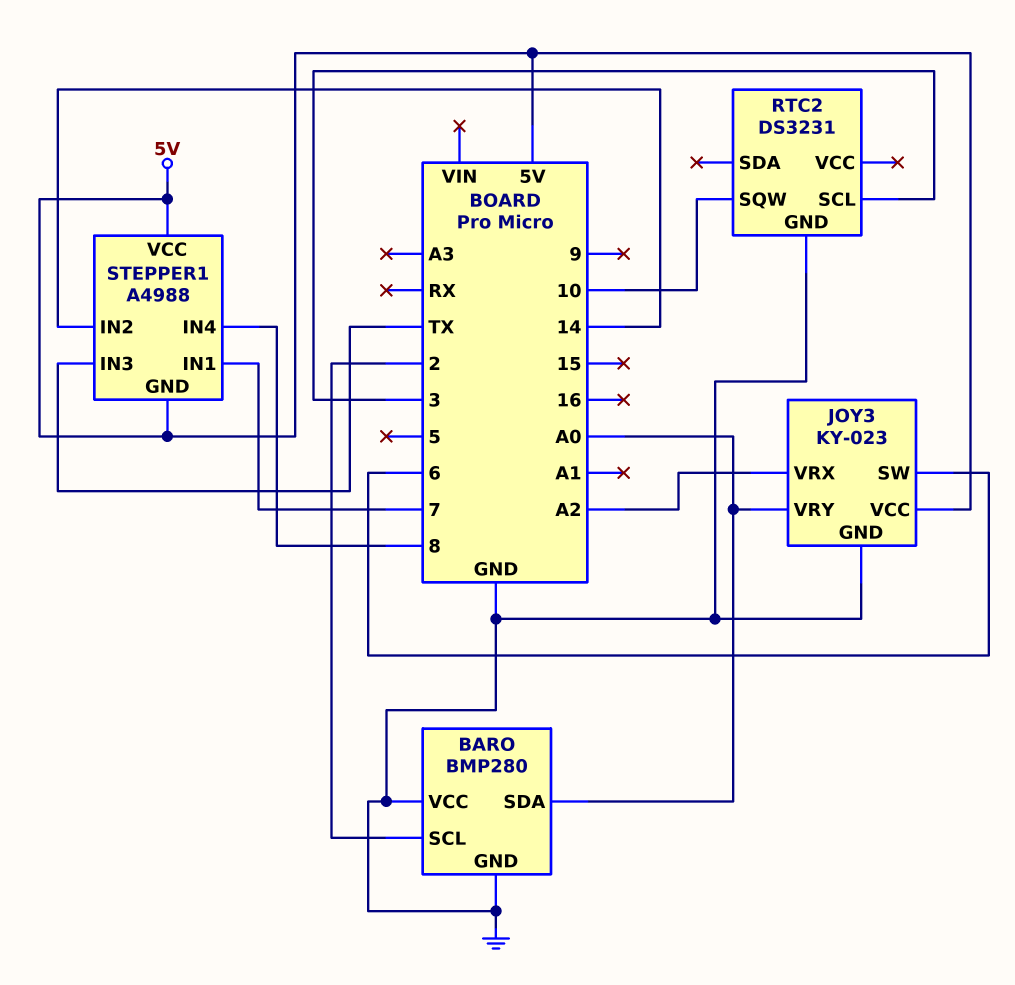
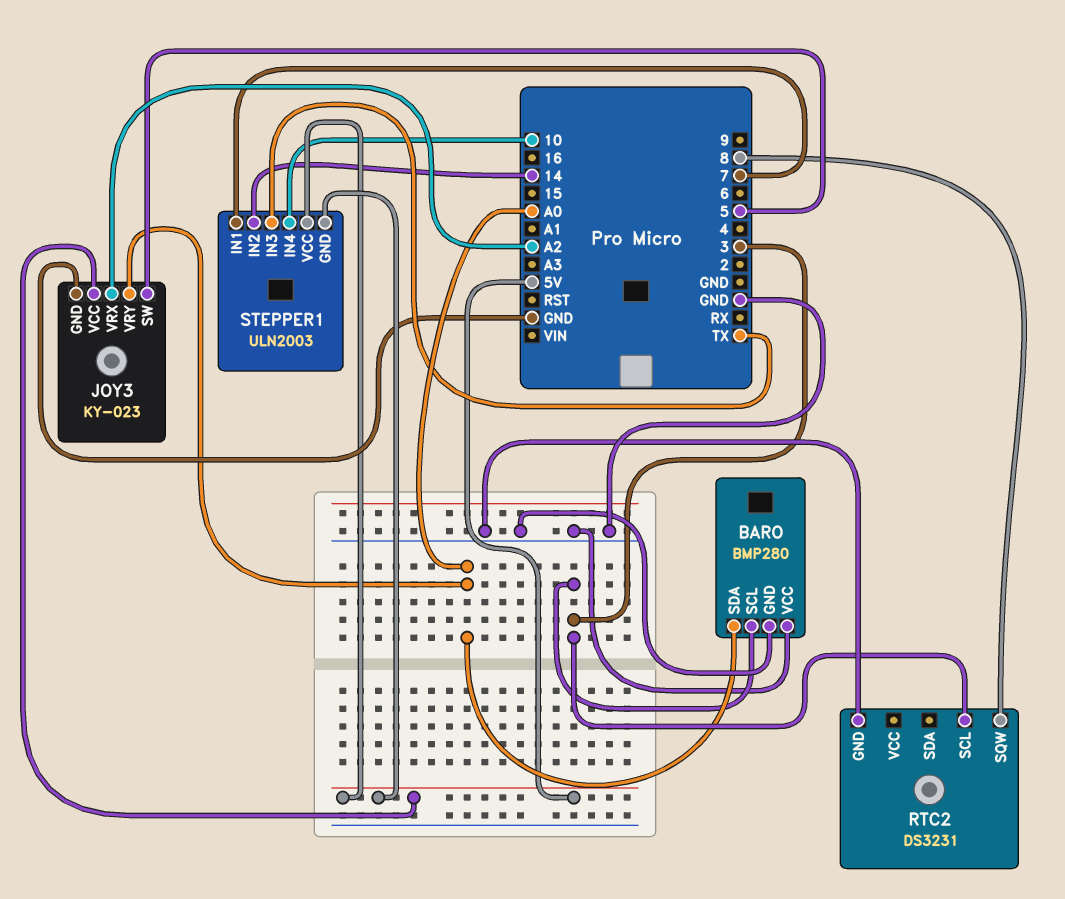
BARO pin SCL: 2 -> 3
JOY3 pin SW: 6 -> 5
RTC2 pin SQW: 10 -> 8
STEPPER1: A4988 -> ULN2003
STEPPER1 pin IN4: 8 -> 10

